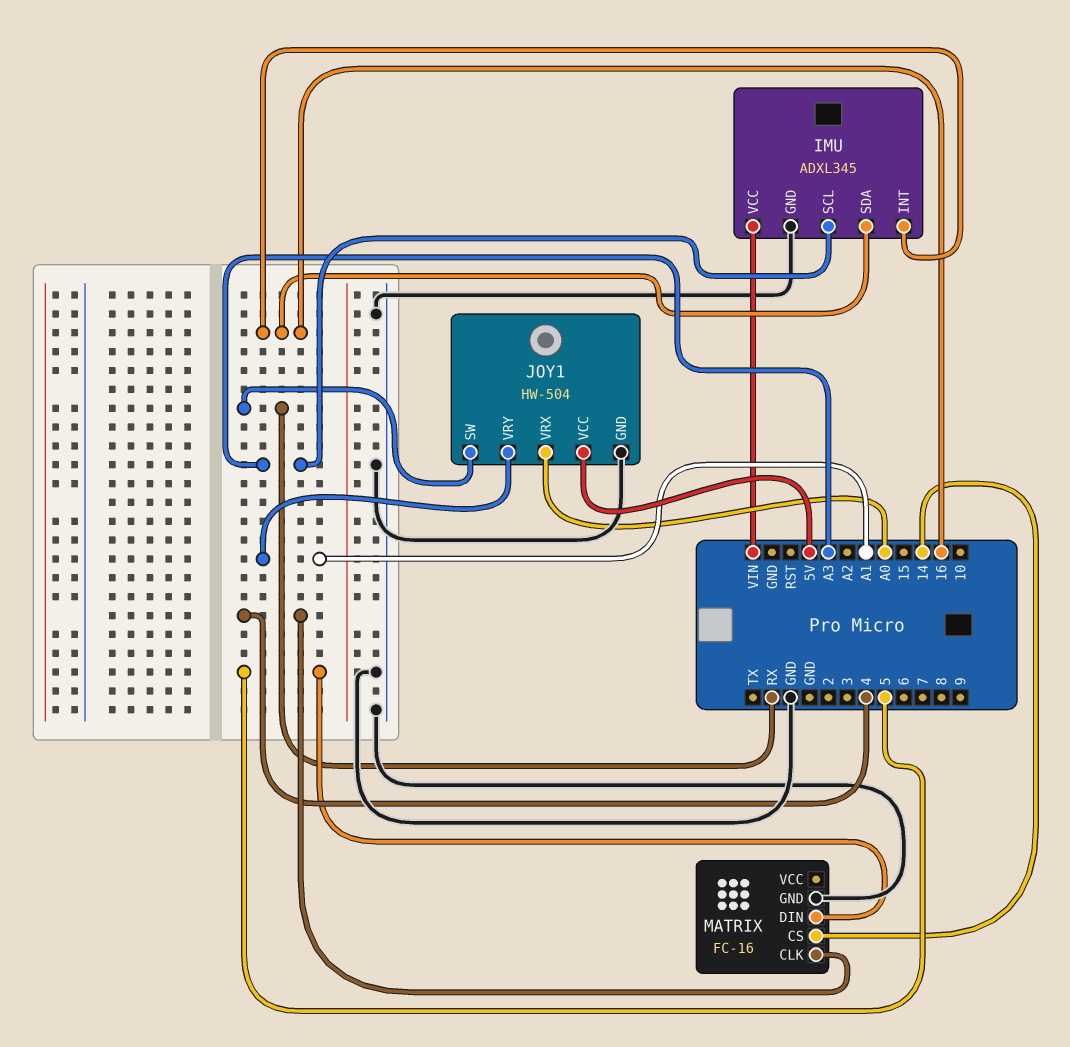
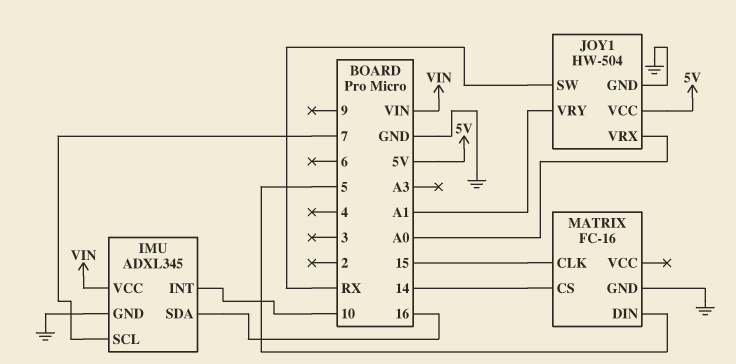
IMU pin INT: 16 -> 10
IMU pin SCL: A3 -> 7
MATRIX pin CLK: 4 -> 15

